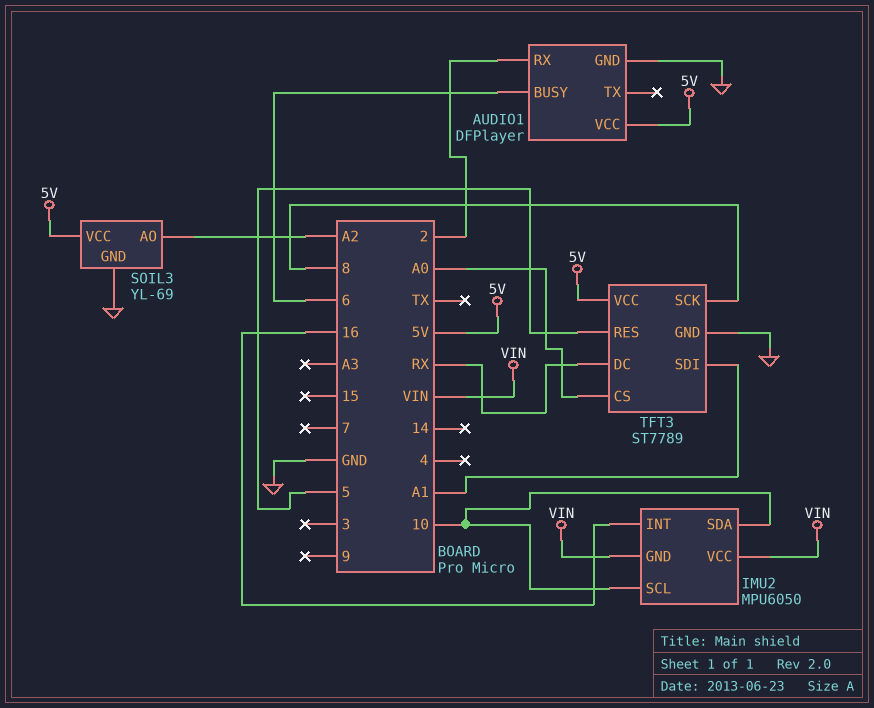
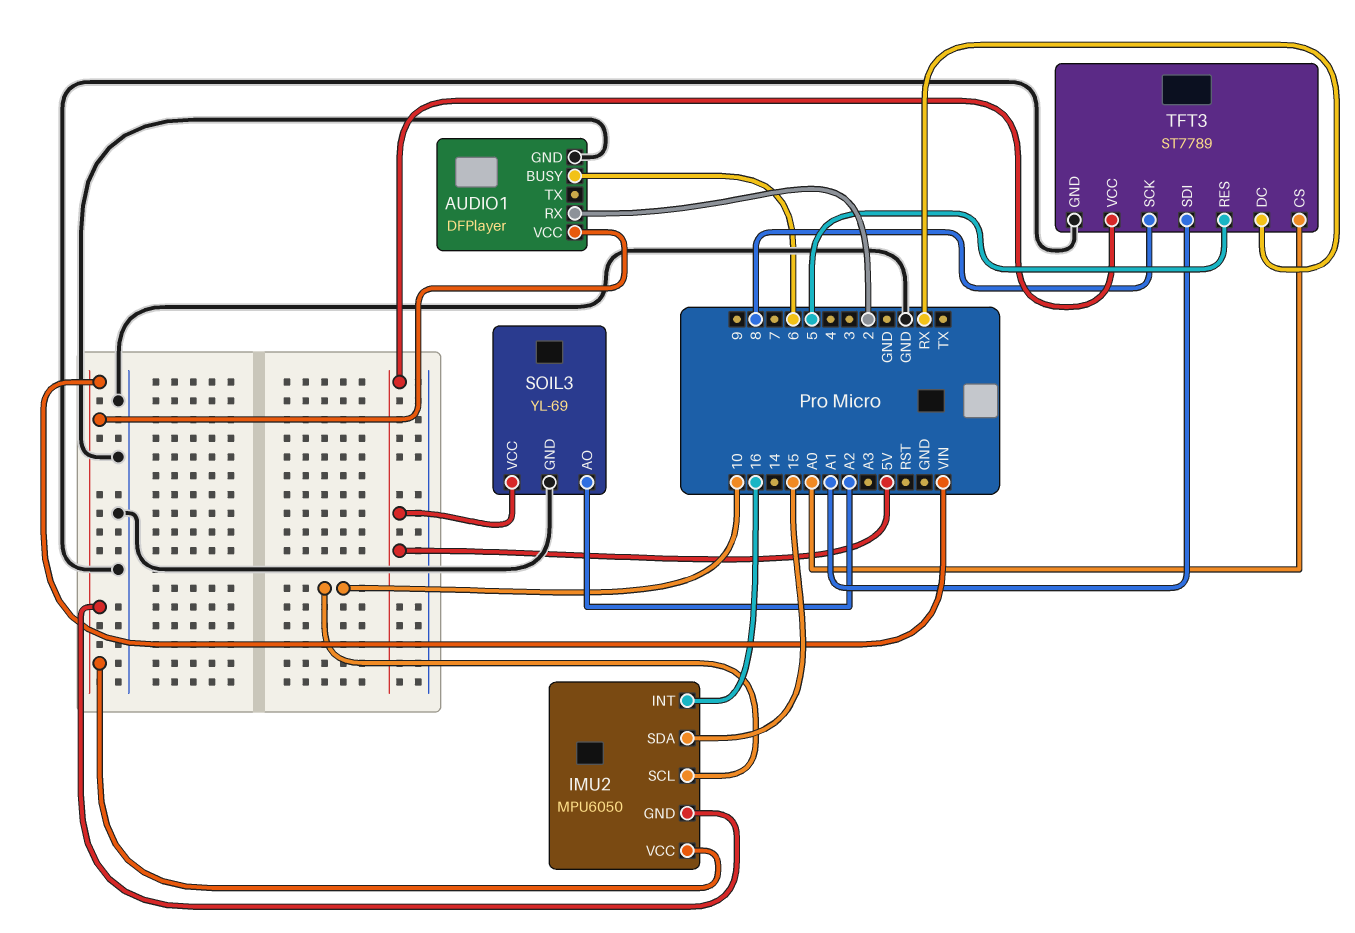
AUDIO1 pin VCC: 5V -> VIN
IMU2 pin SDA: 10 -> 15

